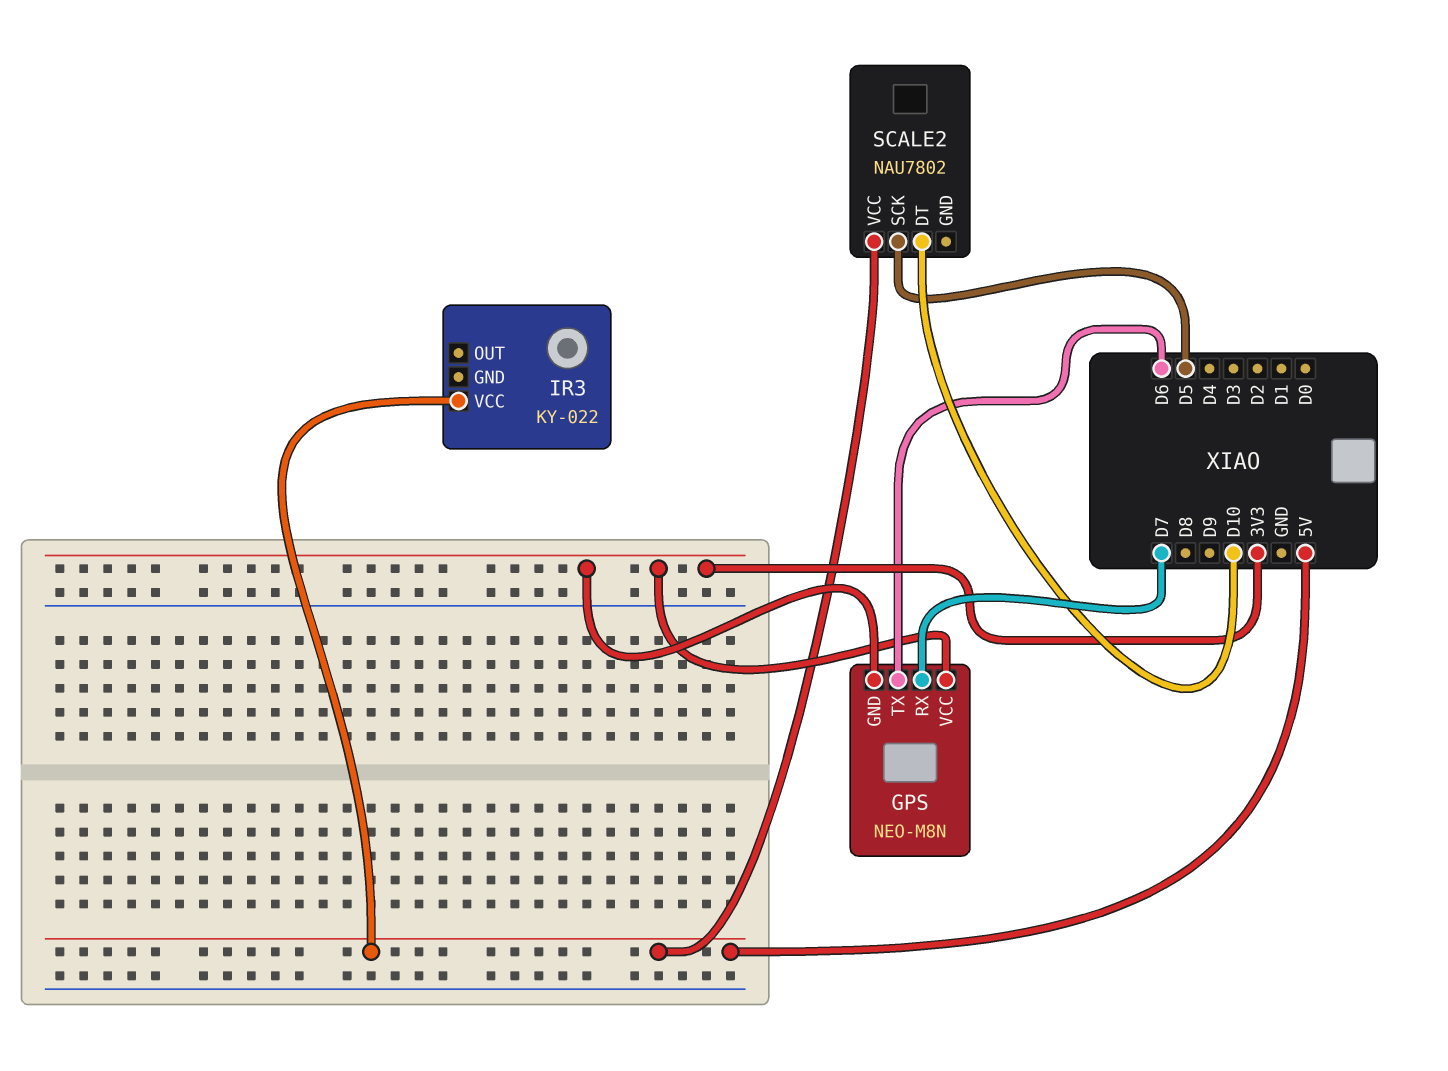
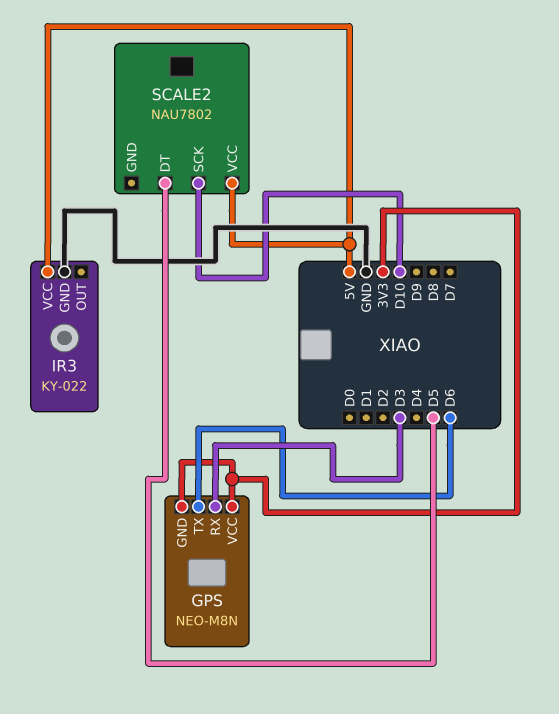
GPS pin RX: D7 -> D3
IR3 pin GND: none -> GND
SCALE2 pin DT: D10 -> D5
SCALE2 pin SCK: D5 -> D10

